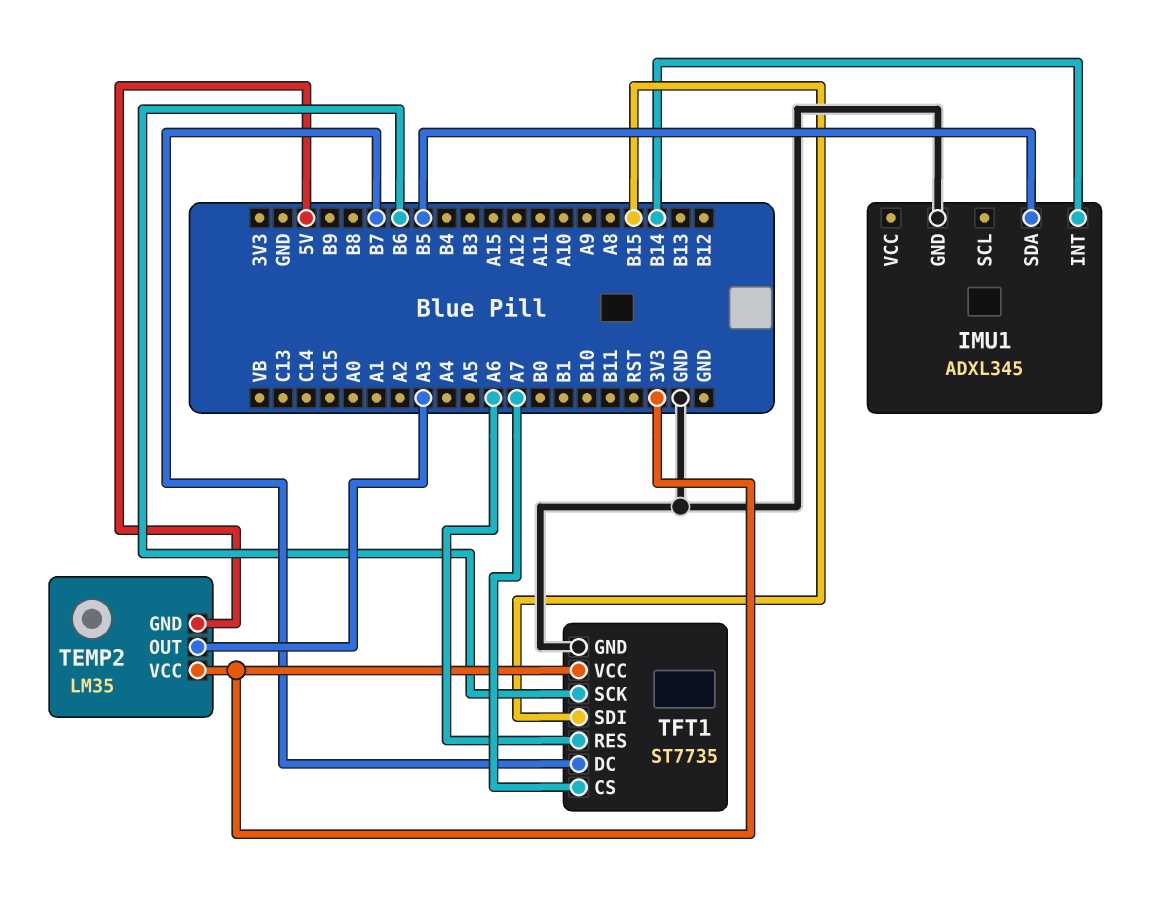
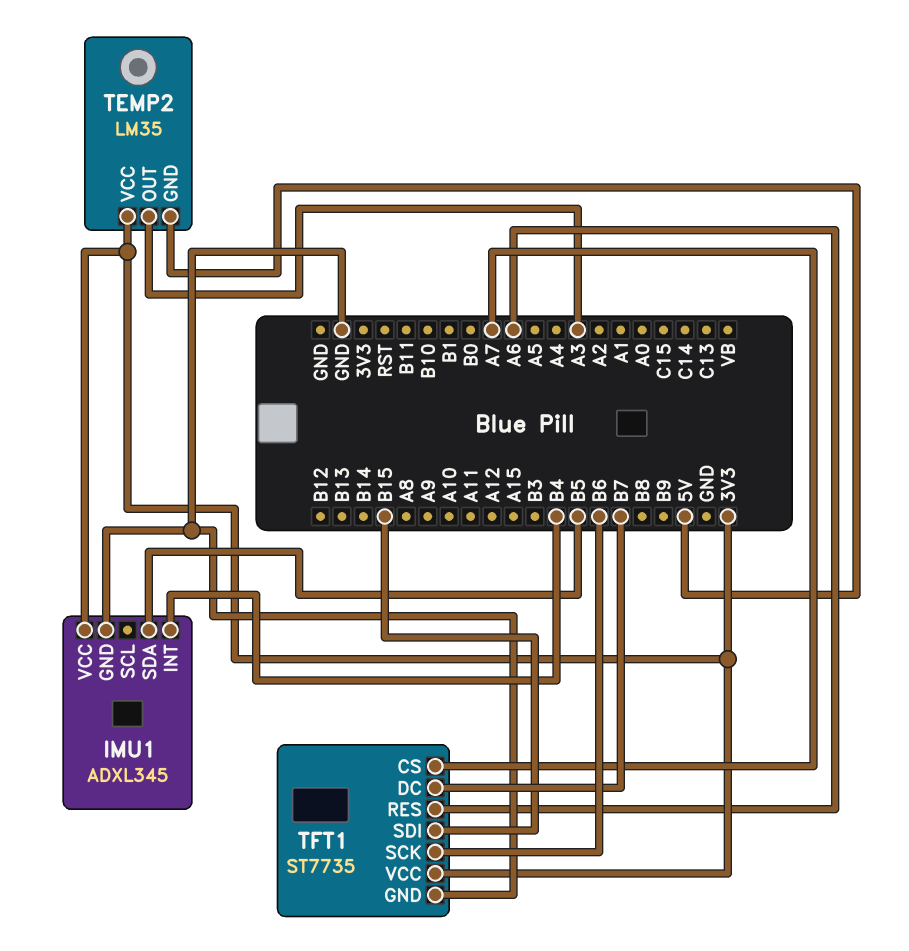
IMU1 pin INT: B14 -> B4
IMU1 pin VCC: none -> 3V3

